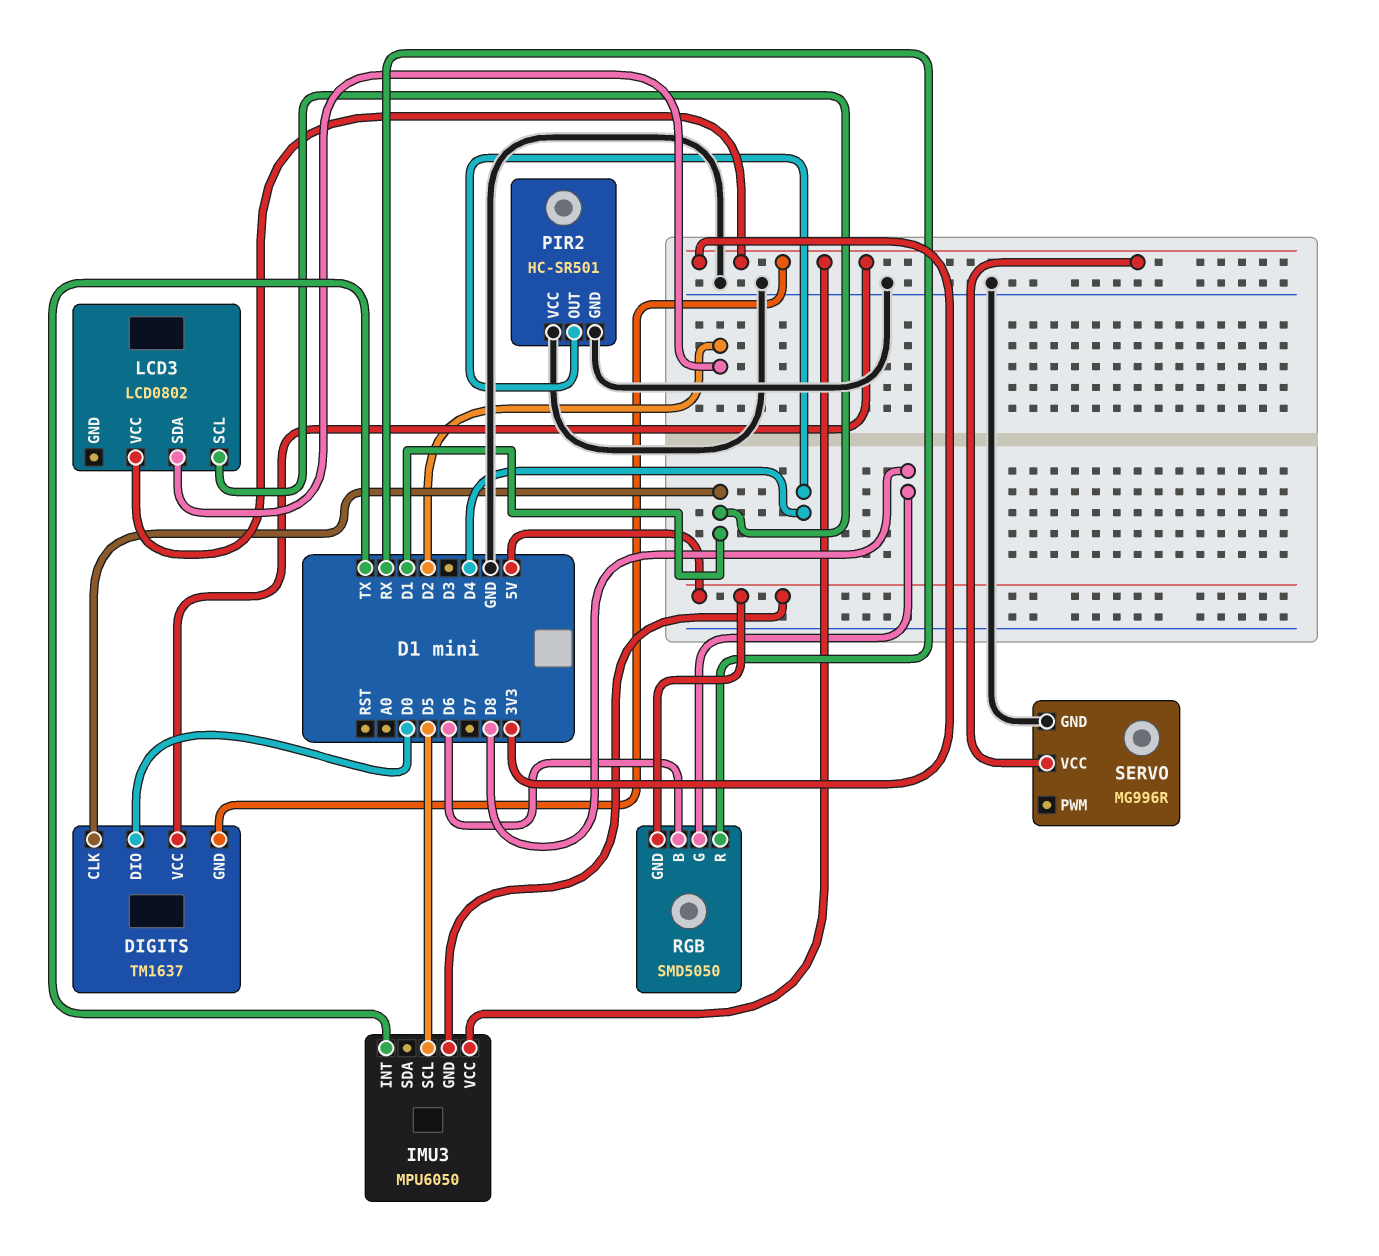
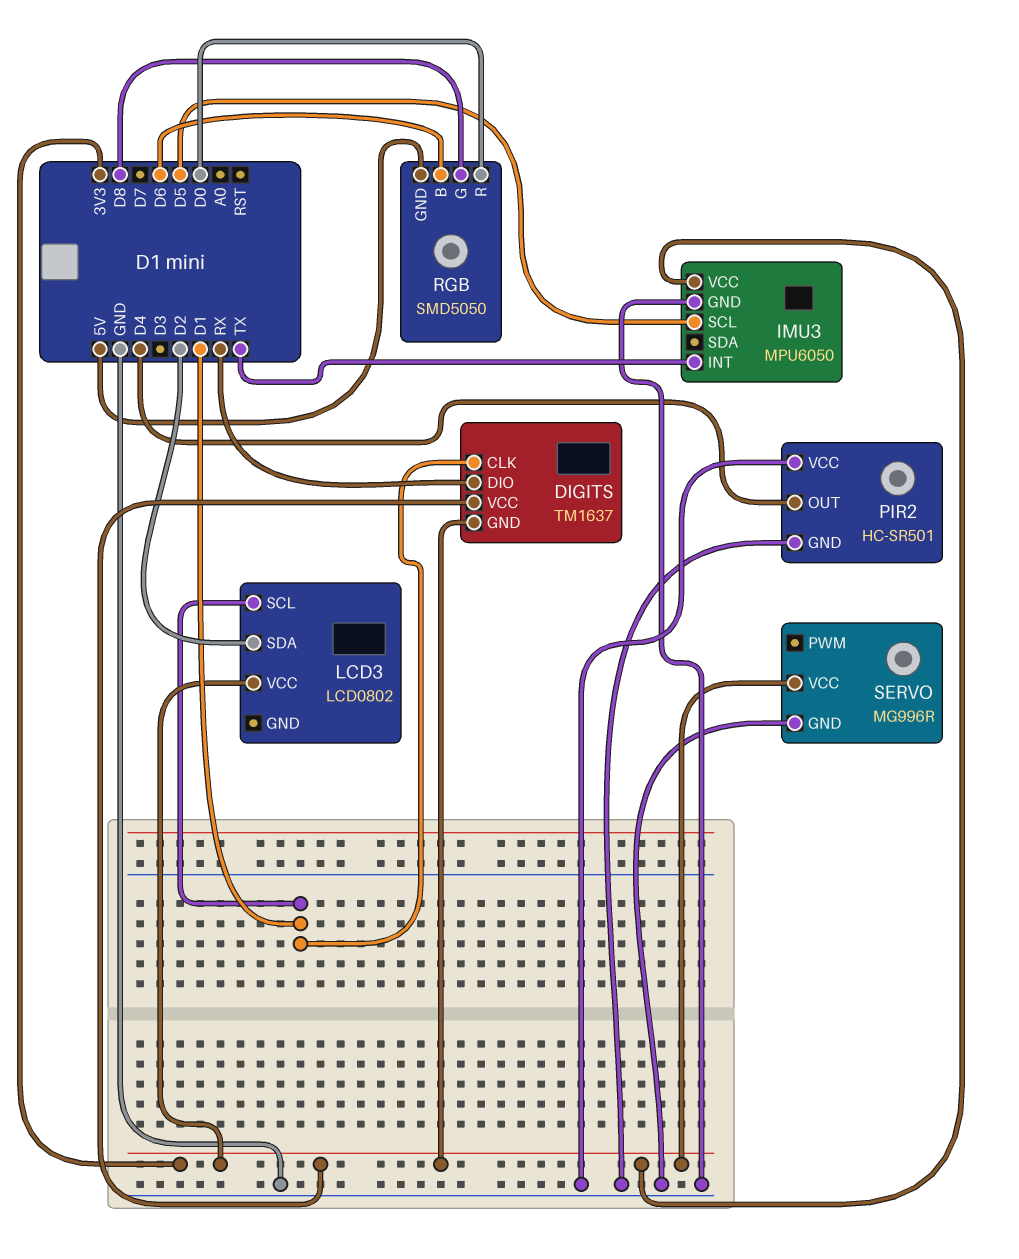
DIGITS pin DIO: D0 -> RX
IMU3 pin GND: 5V -> GND
RGB pin R: RX -> D0

